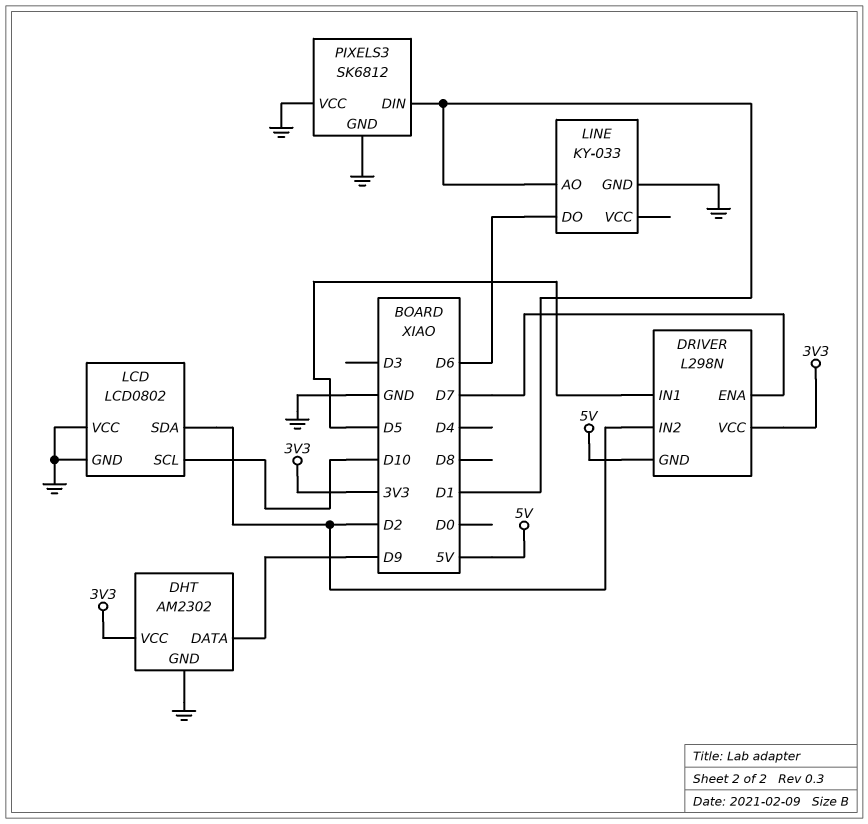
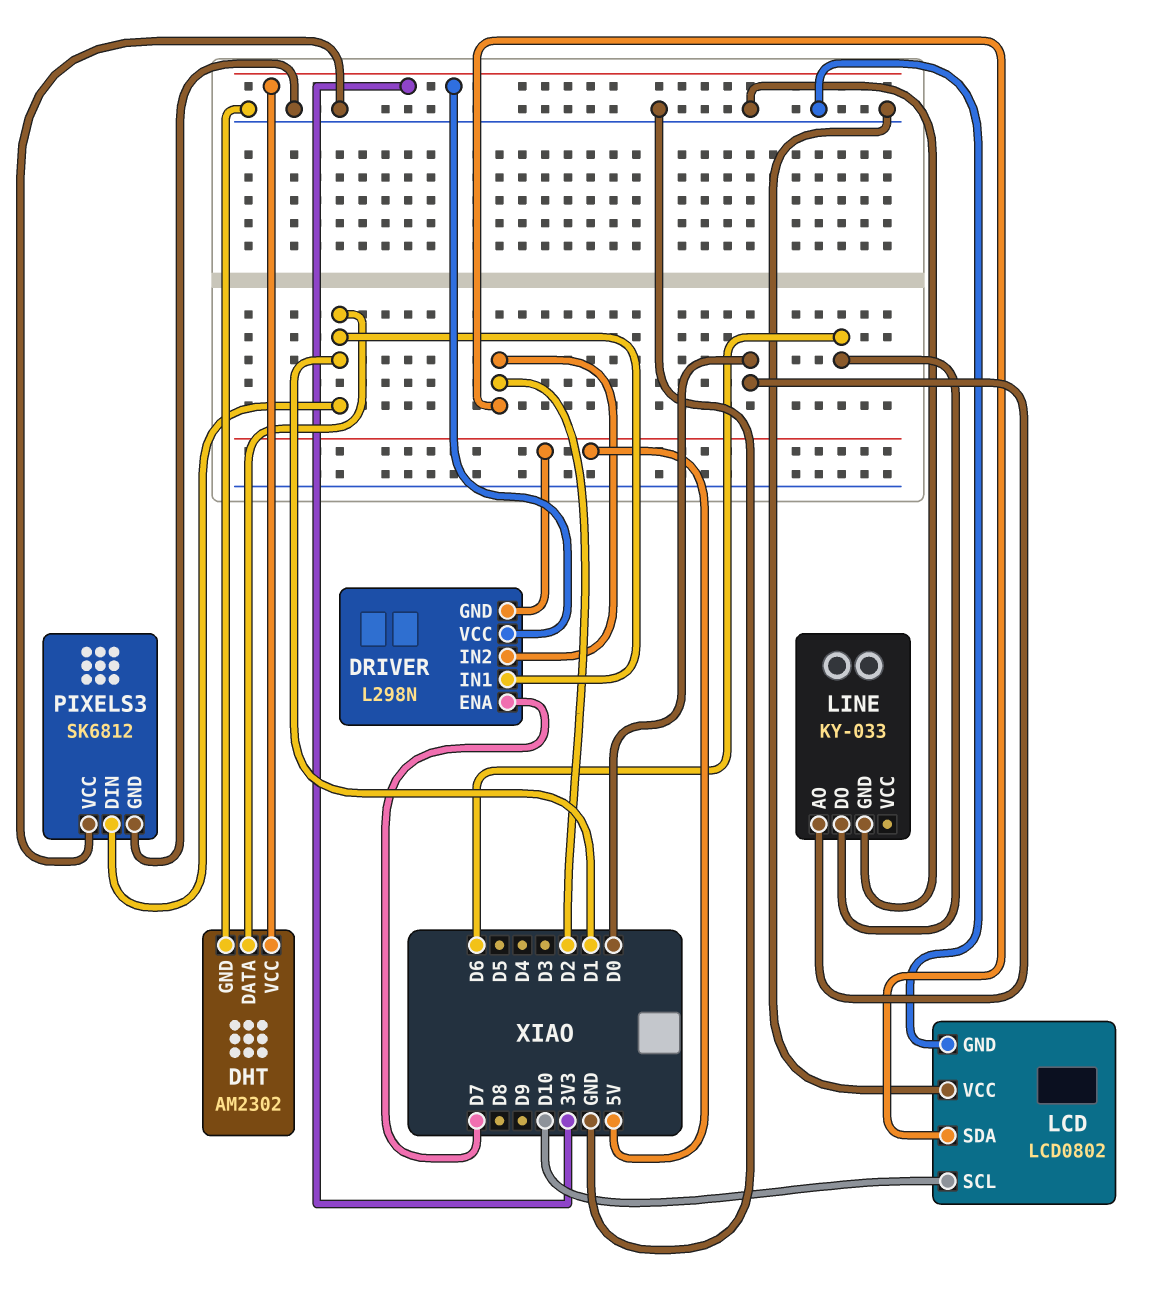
DHT pin DATA: D9 -> D1
DRIVER pin IN1: D5 -> D1
LINE pin AO: D1 -> D0

